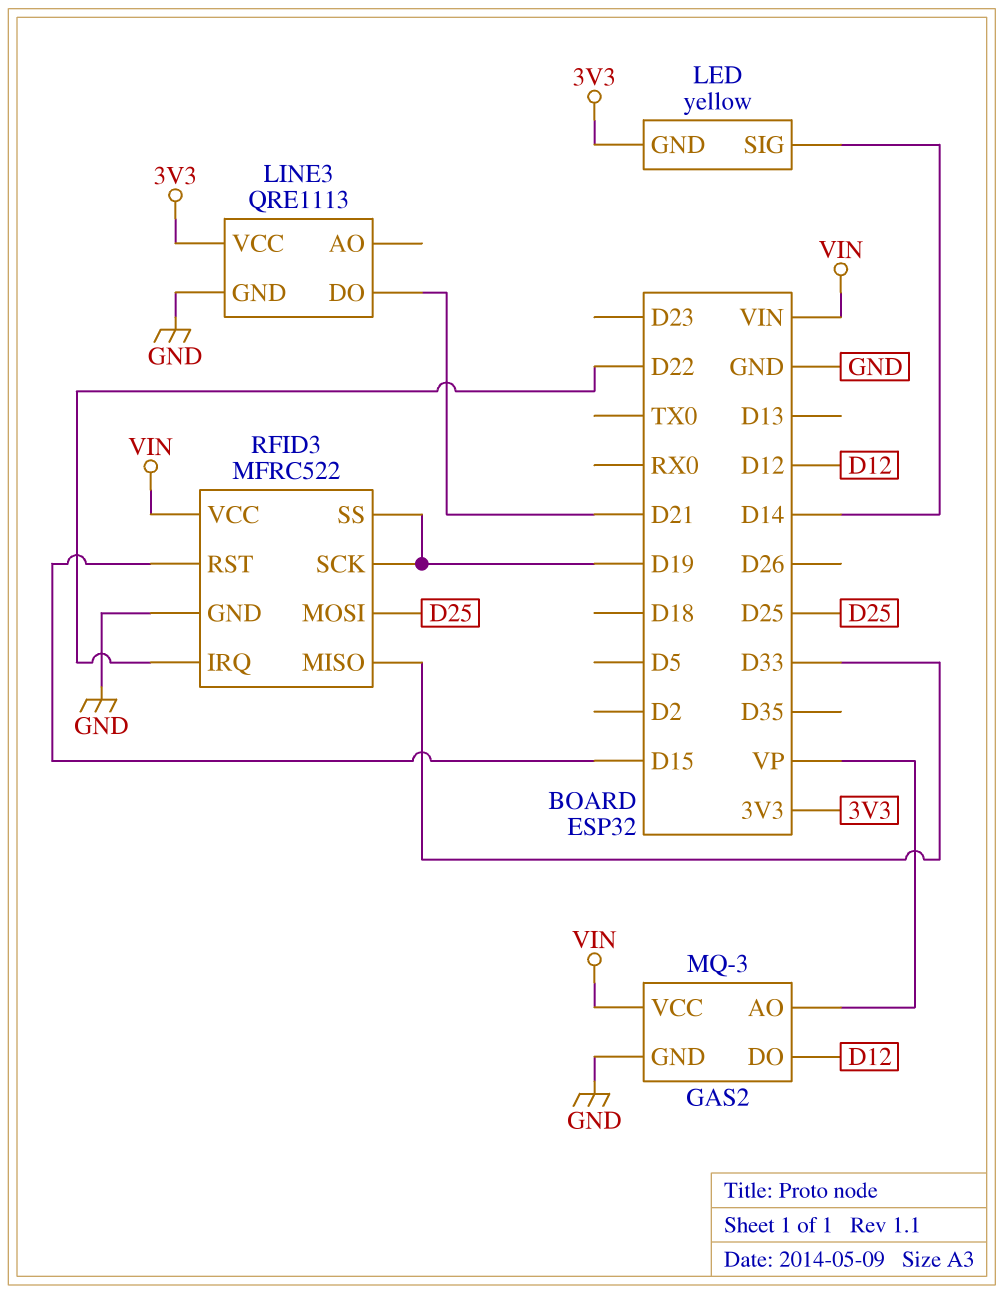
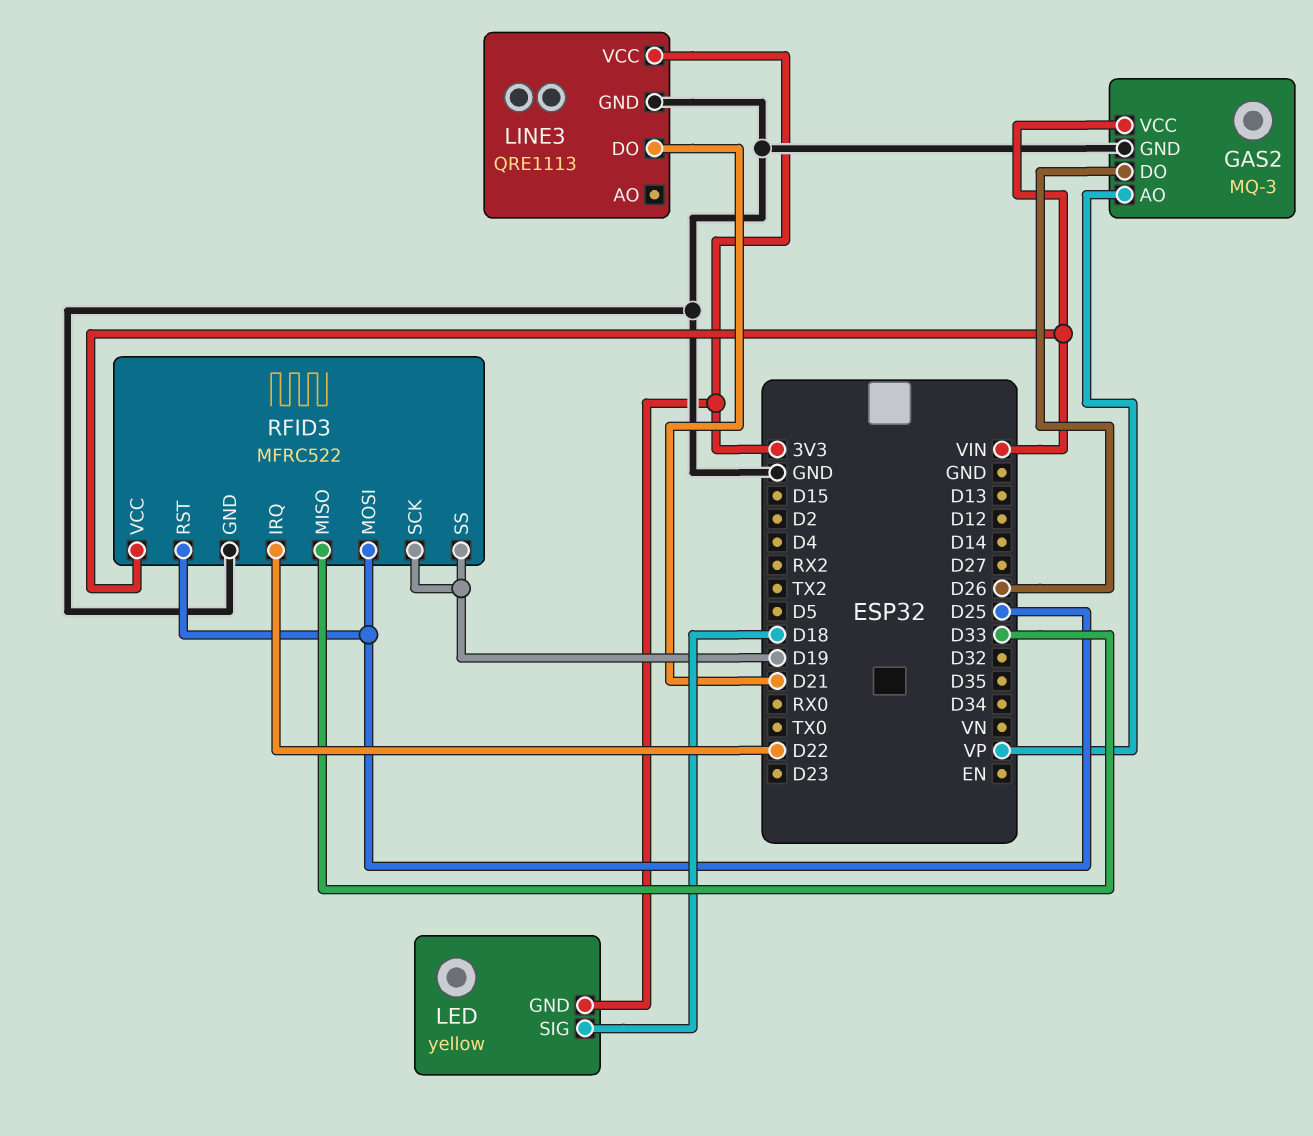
GAS2 pin DO: D12 -> D26
LED pin SIG: D14 -> D18
RFID3 pin RST: D15 -> D25

